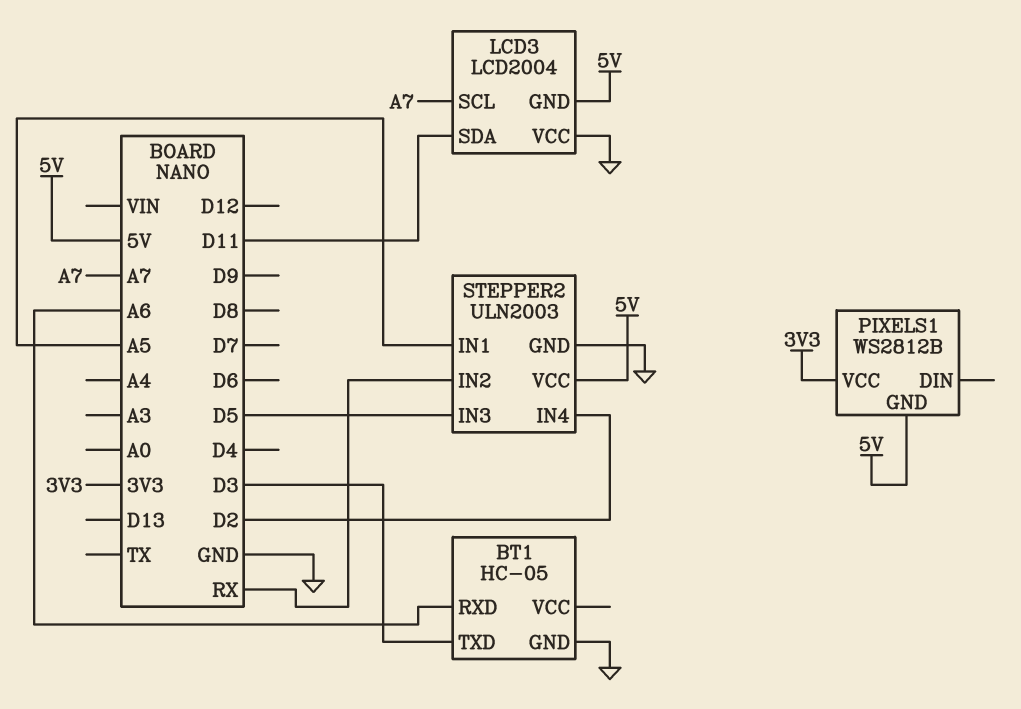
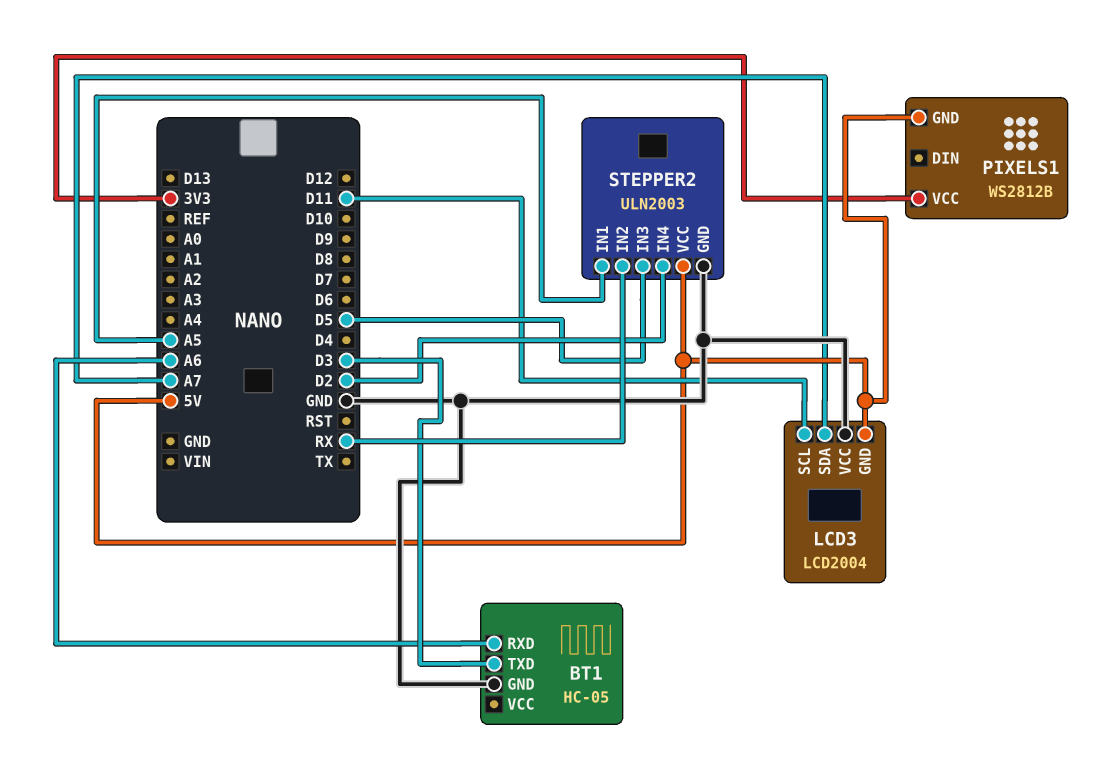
LCD3 pin SCL: A7 -> D11
LCD3 pin SDA: D11 -> A7

